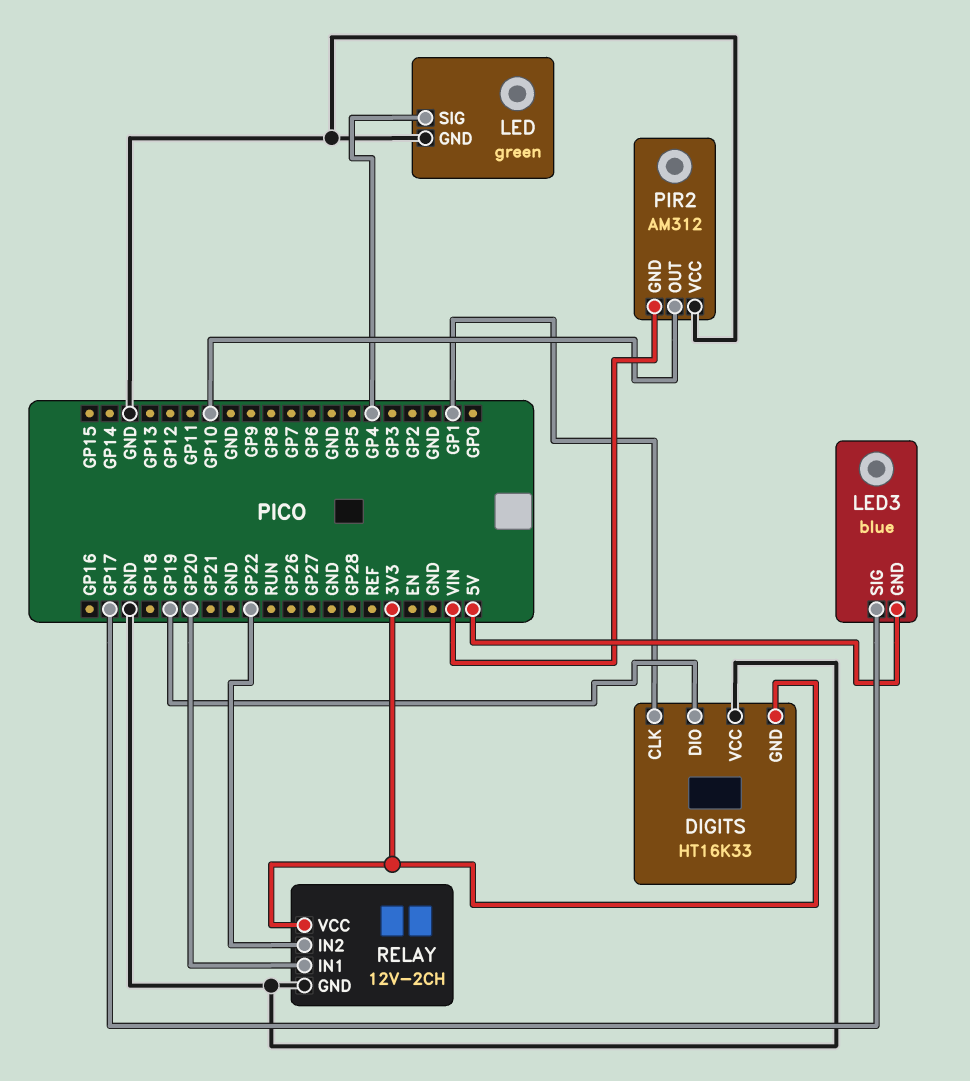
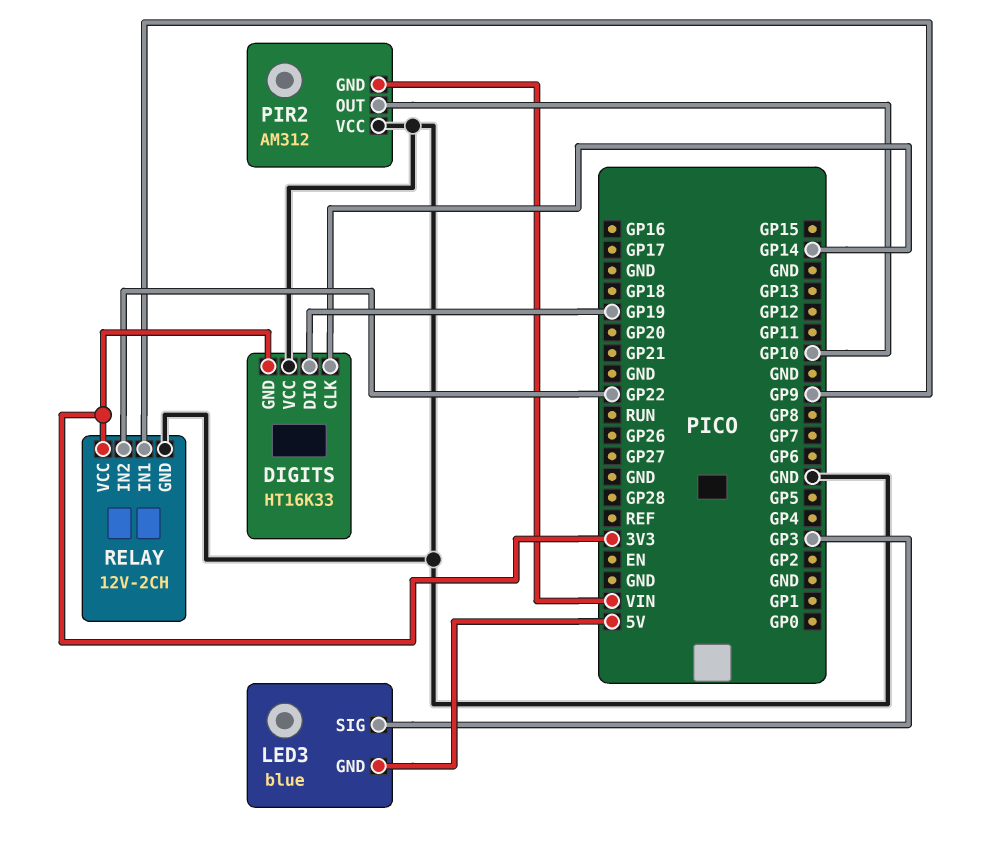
DIGITS pin CLK: GP1 -> GP14
LED: green -> none
LED pin GND: GND -> none
LED pin SIG: GP4 -> none
LED3 pin SIG: GP17 -> GP3
RELAY pin IN1: GP20 -> GP9

